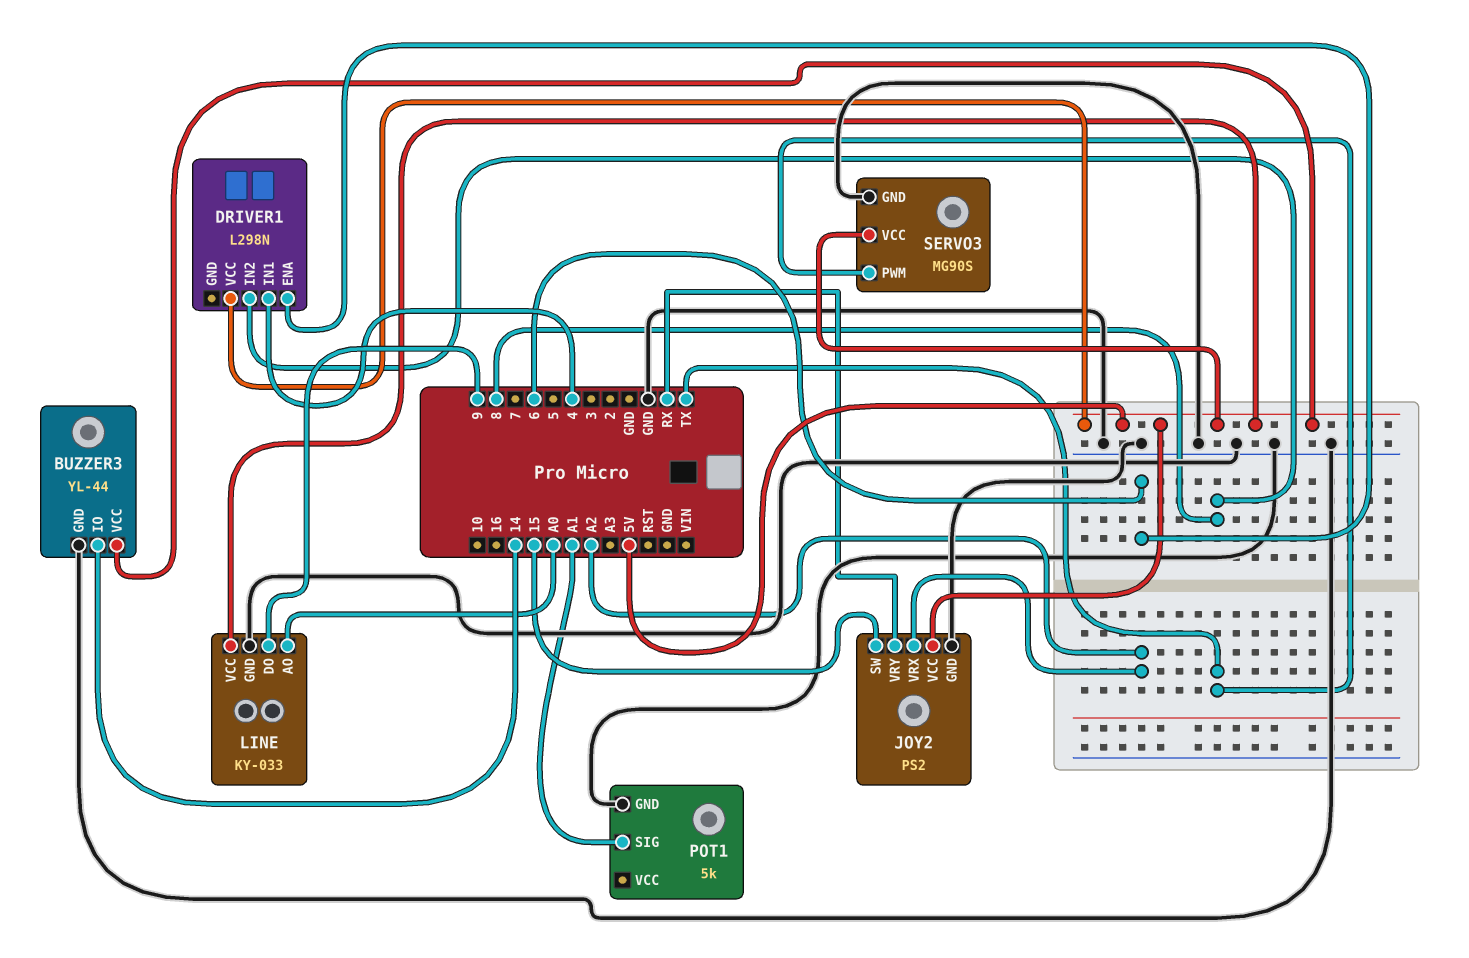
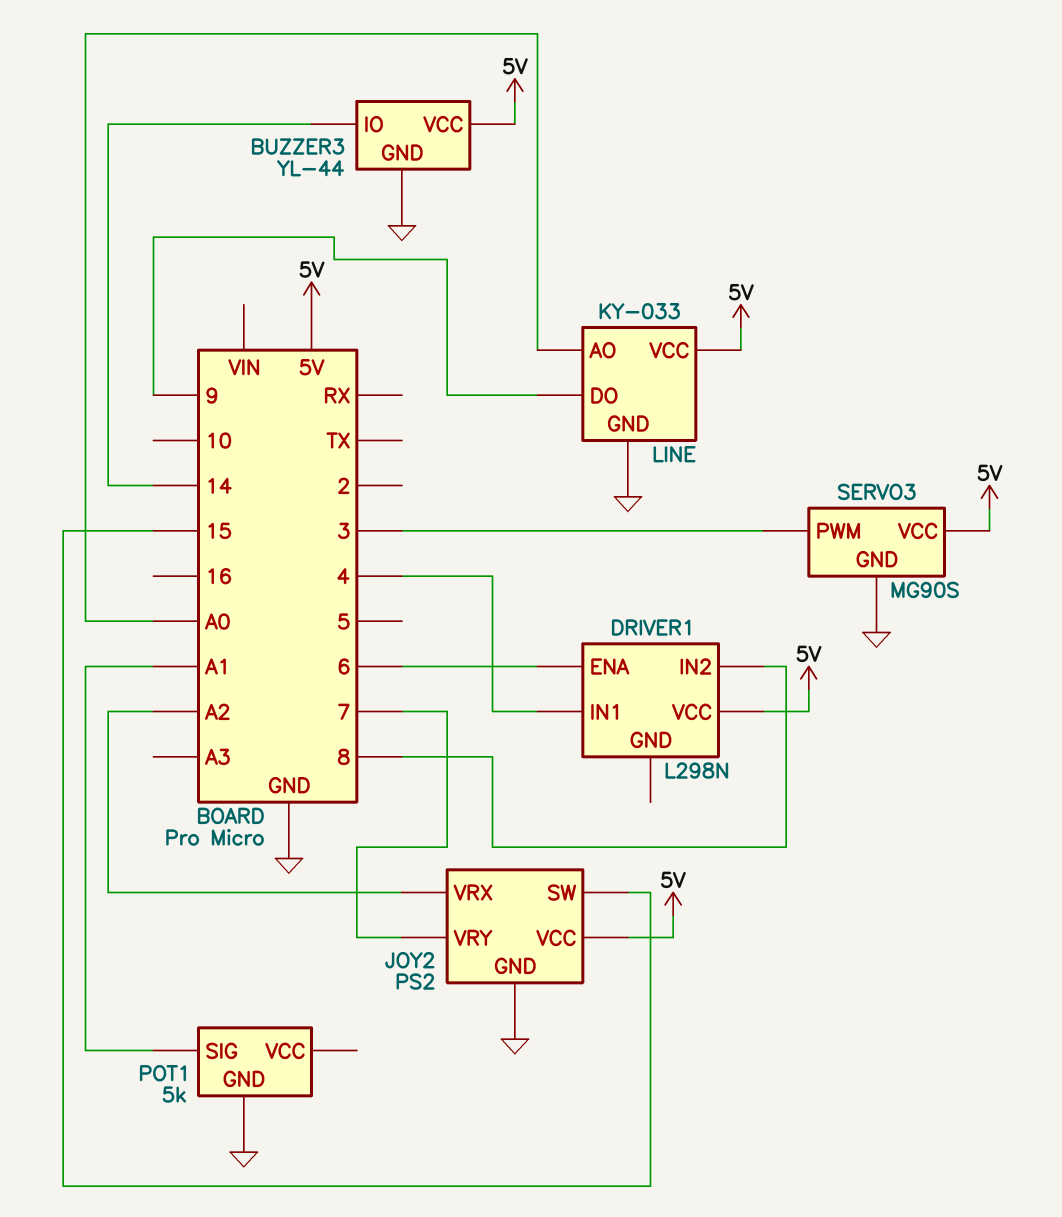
JOY2 pin VRY: RX -> 7
SERVO3 pin PWM: TX -> 3

